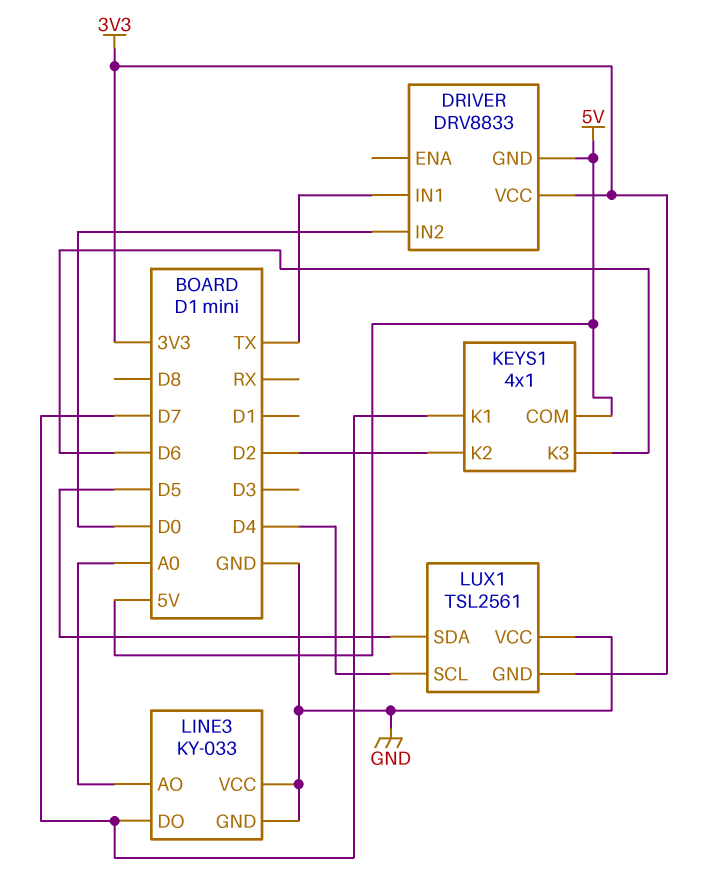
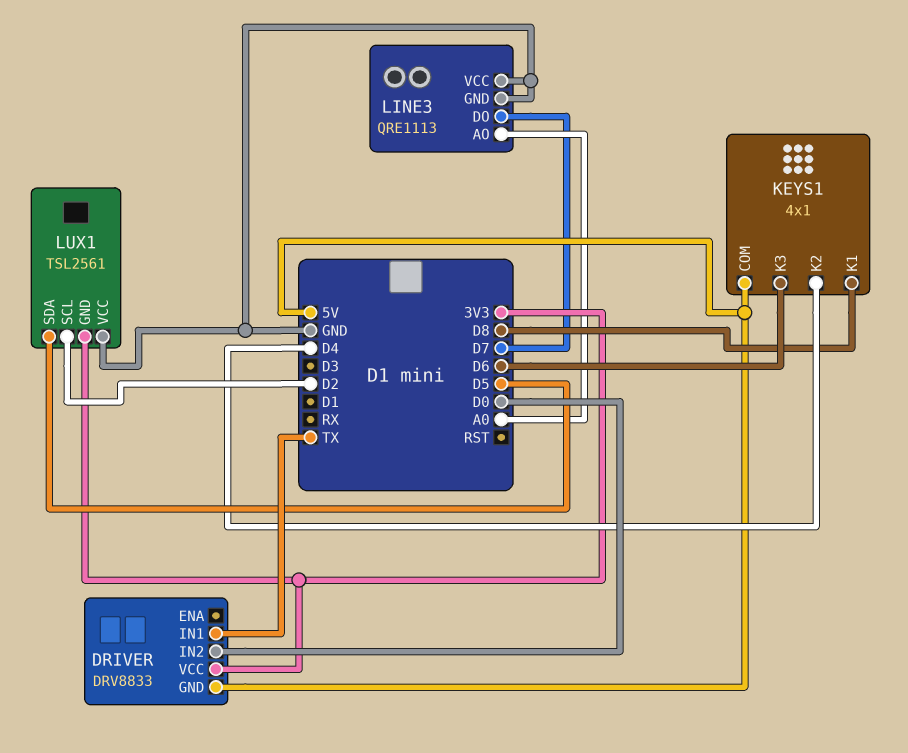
KEYS1 pin K1: D7 -> D8
KEYS1 pin K2: D2 -> D4
LINE3: KY-033 -> QRE1113
LUX1 pin SCL: D4 -> D2

